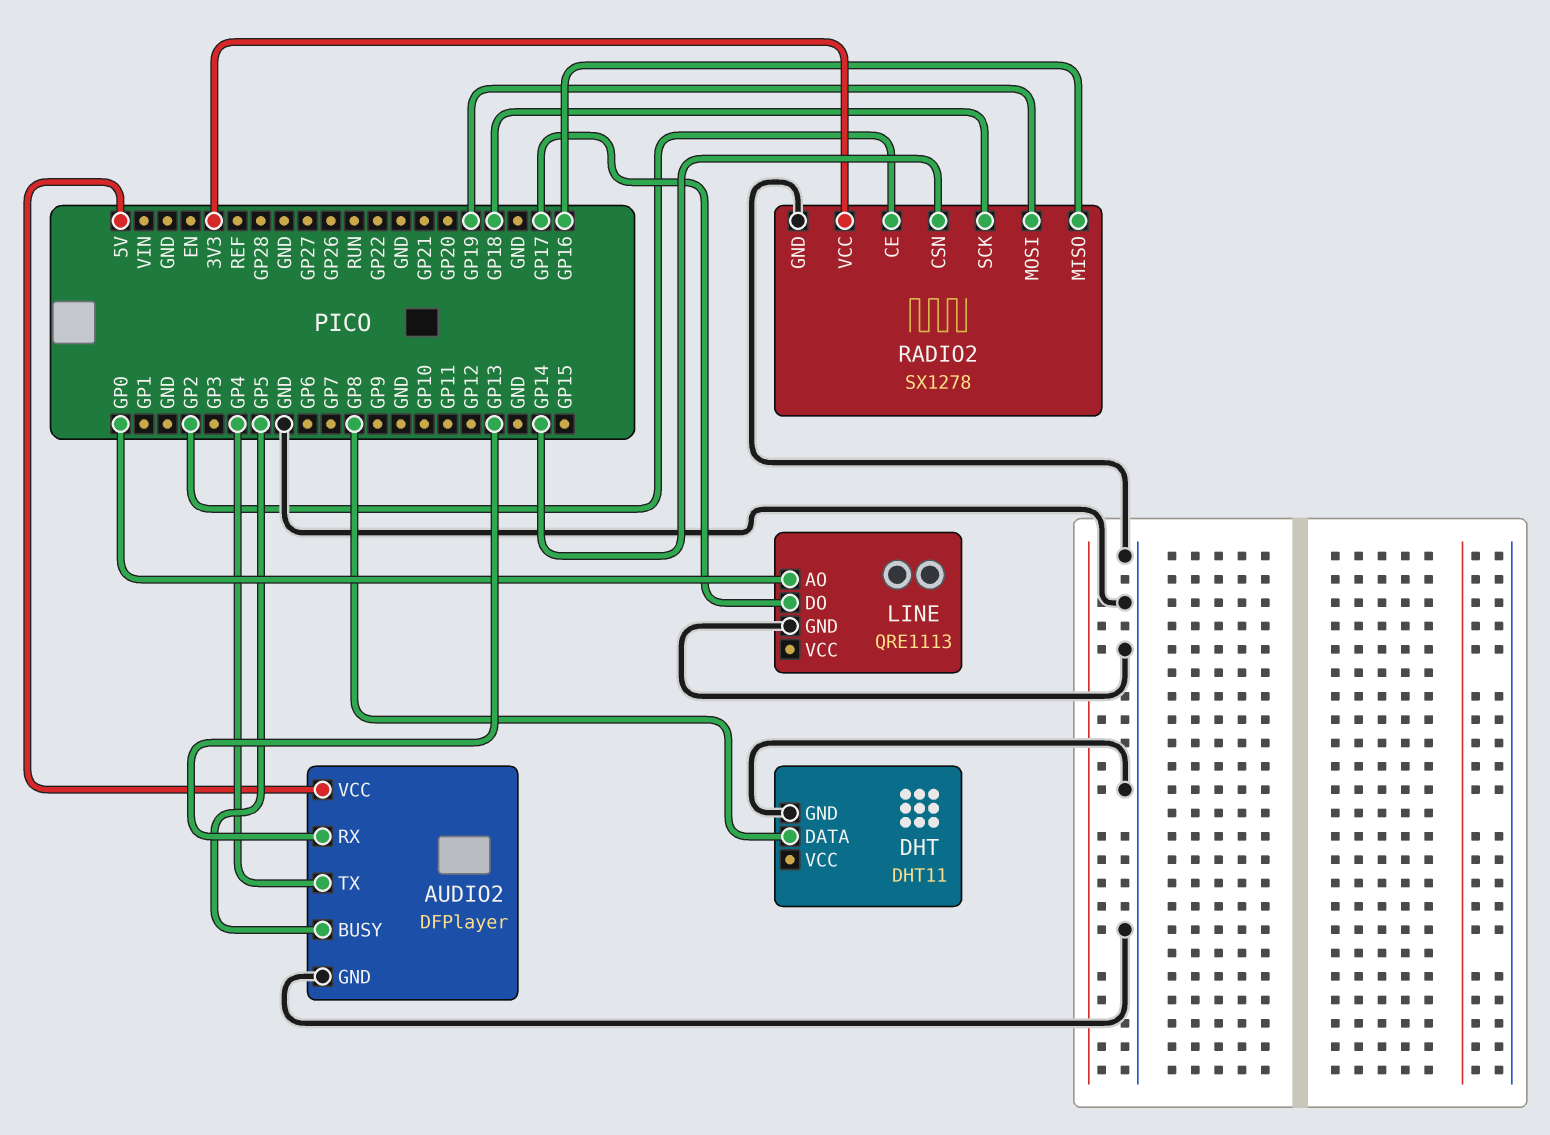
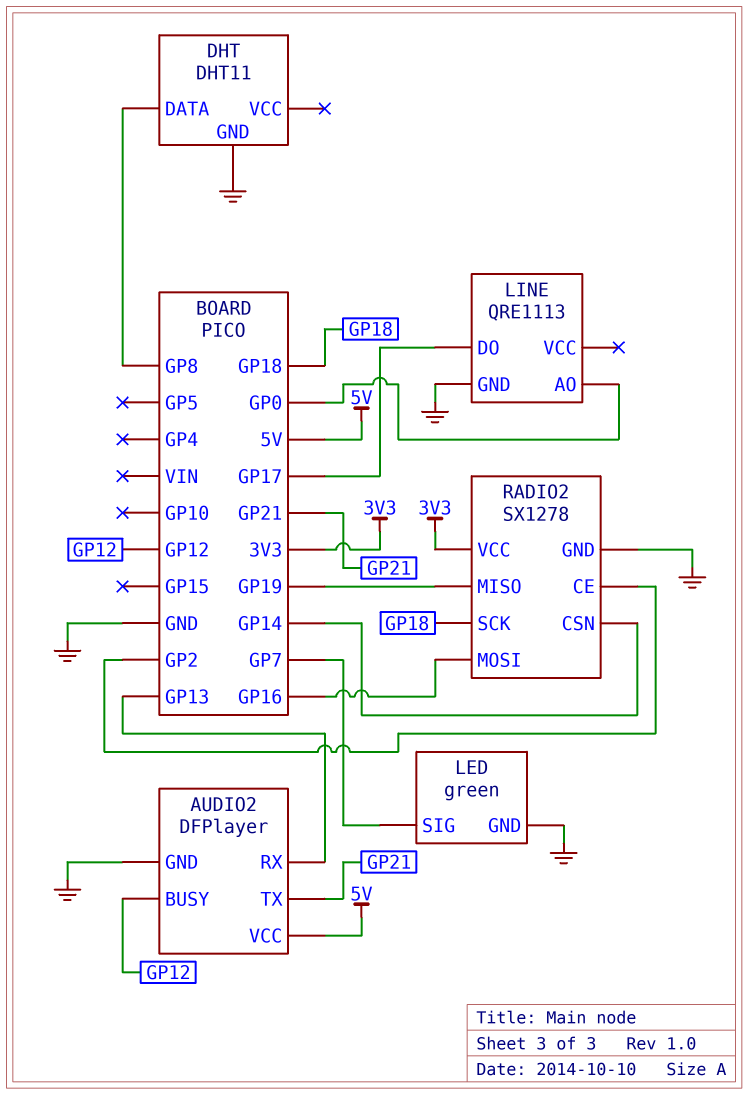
AUDIO2 pin BUSY: GP5 -> GP12
AUDIO2 pin TX: GP4 -> GP21
LED: none -> green
LED pin GND: none -> GND
LED pin SIG: none -> GP7
RADIO2 pin MISO: GP16 -> GP19
RADIO2 pin MOSI: GP19 -> GP16

